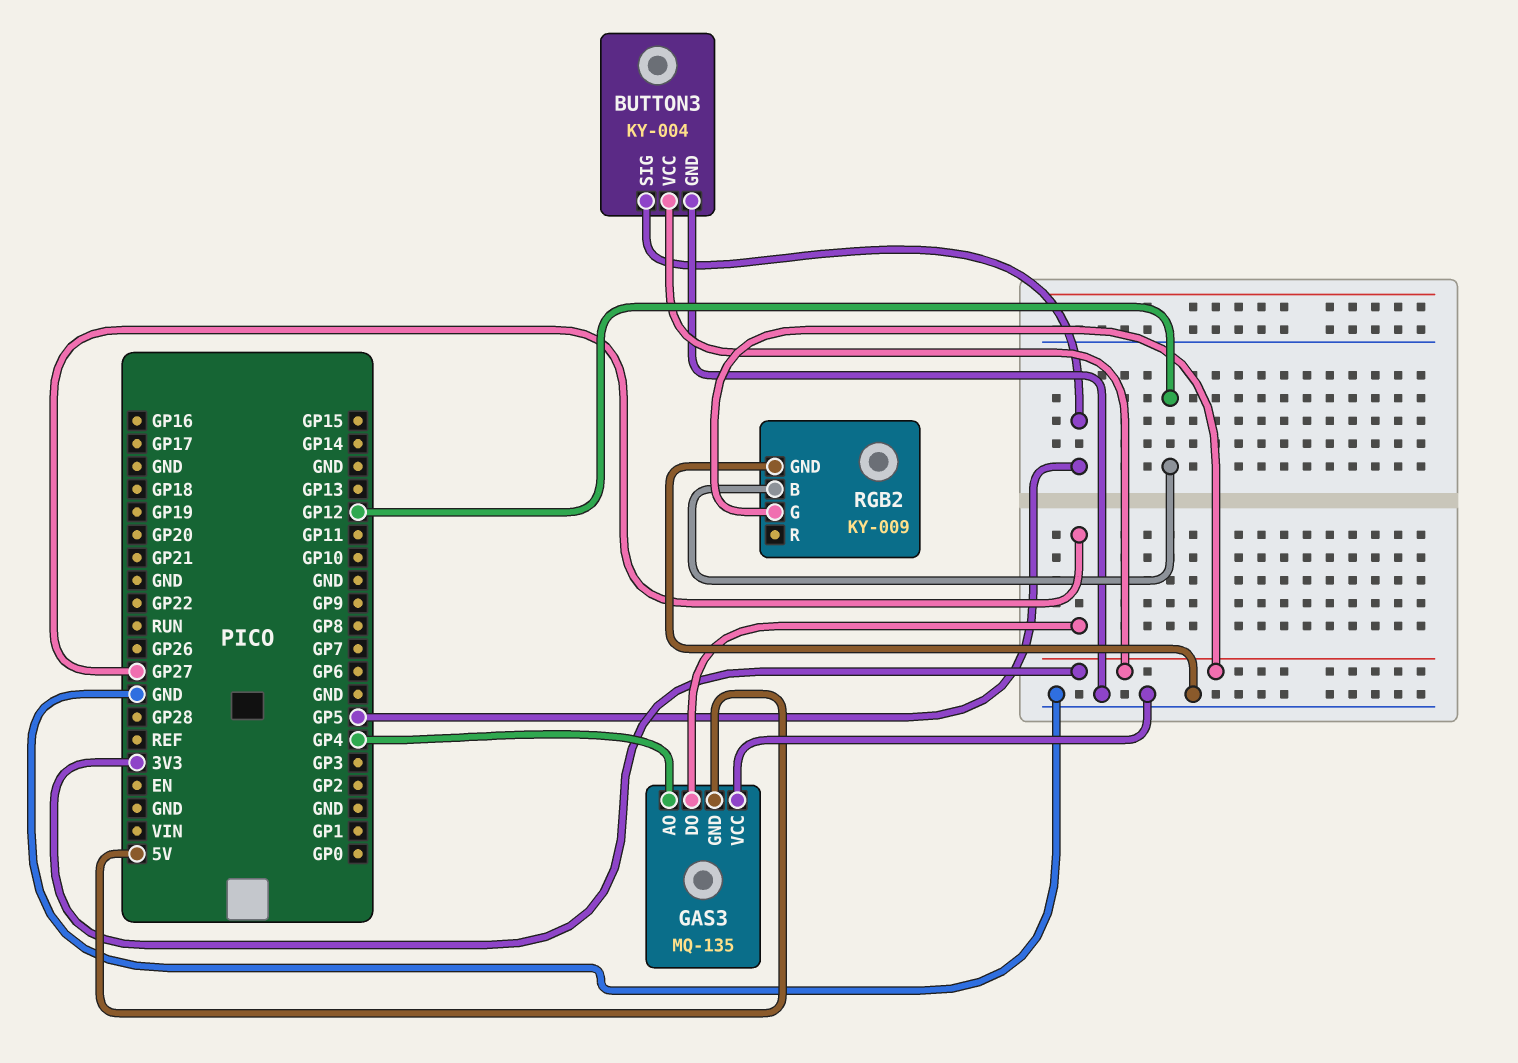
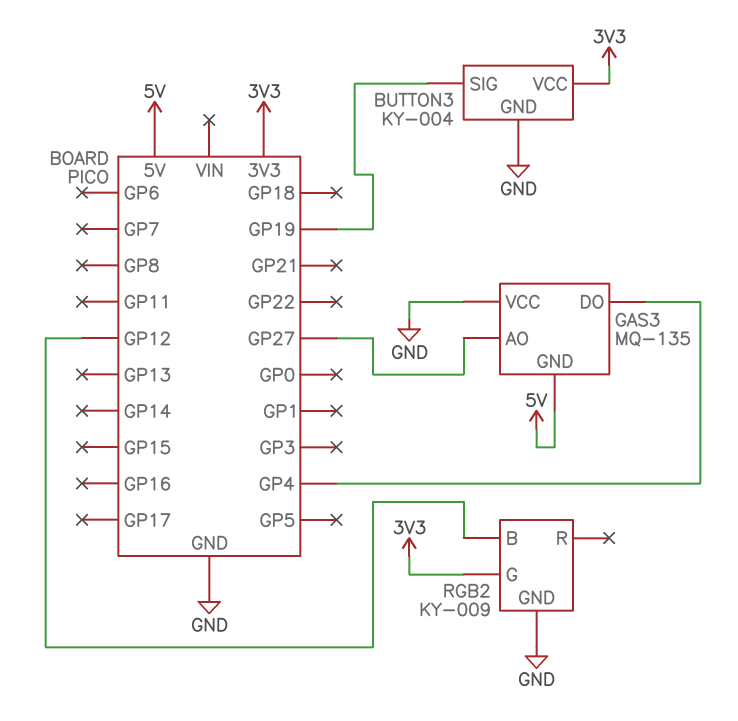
BUTTON3 pin SIG: GP5 -> GP19
GAS3 pin AO: GP4 -> GP27
GAS3 pin DO: GP27 -> GP4

